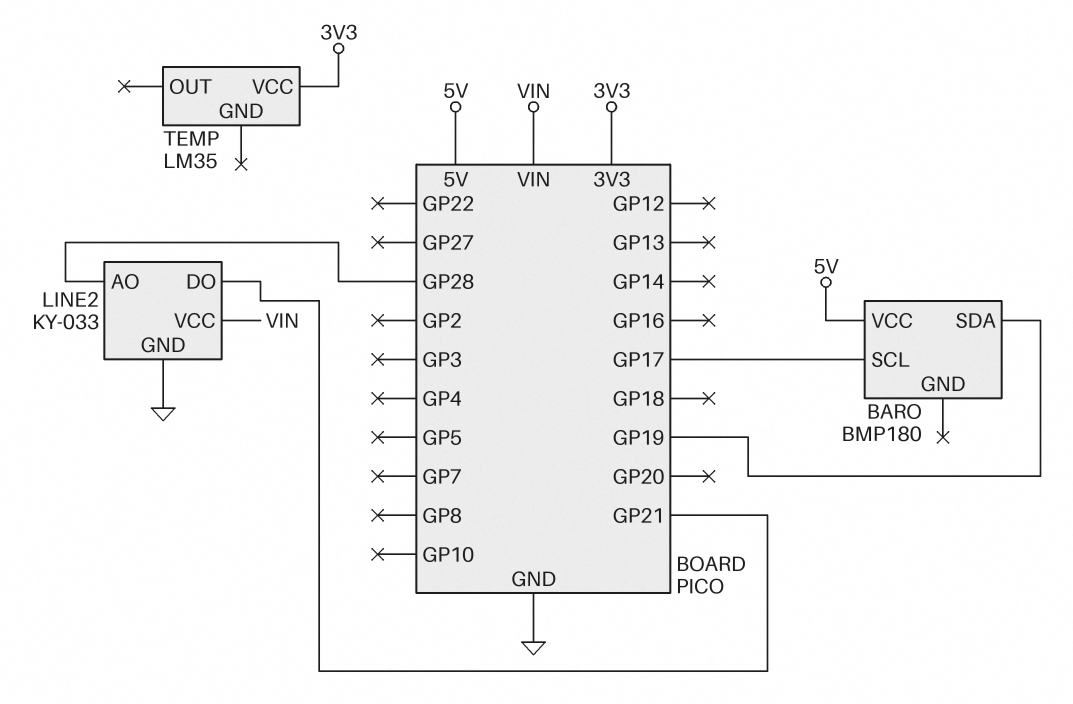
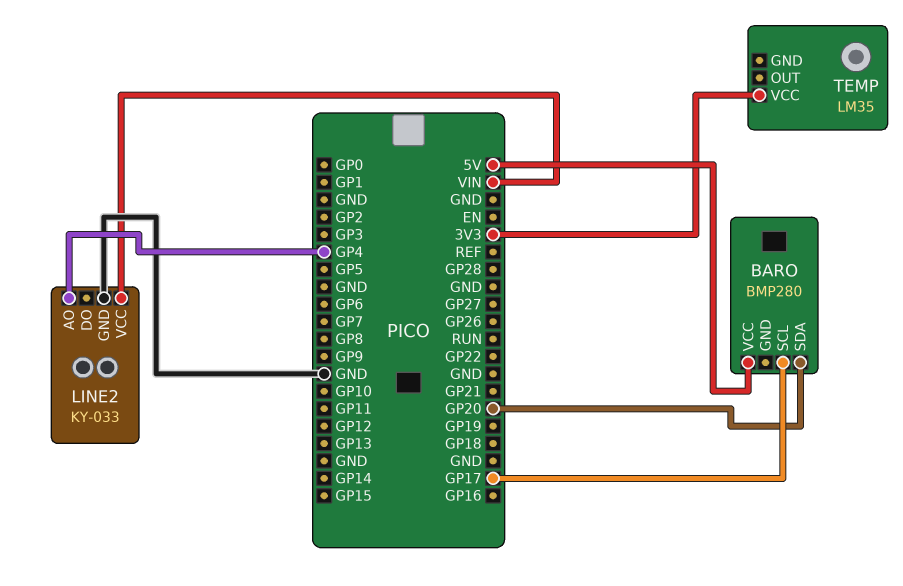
BARO: BMP180 -> BMP280
BARO pin SDA: GP19 -> GP20
LINE2 pin AO: GP28 -> GP4
LINE2 pin DO: GP21 -> none

